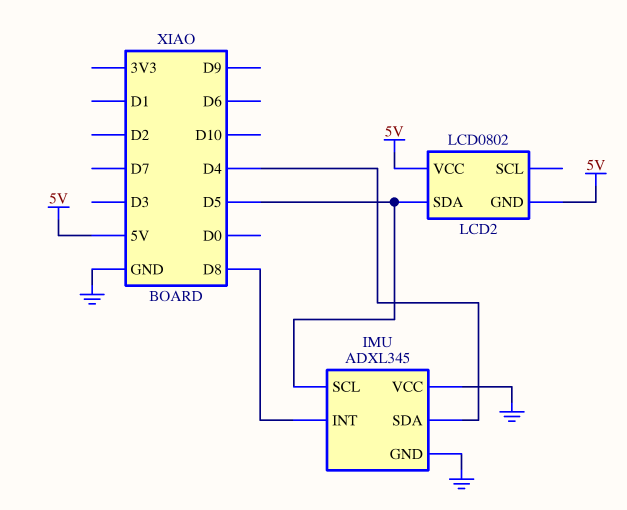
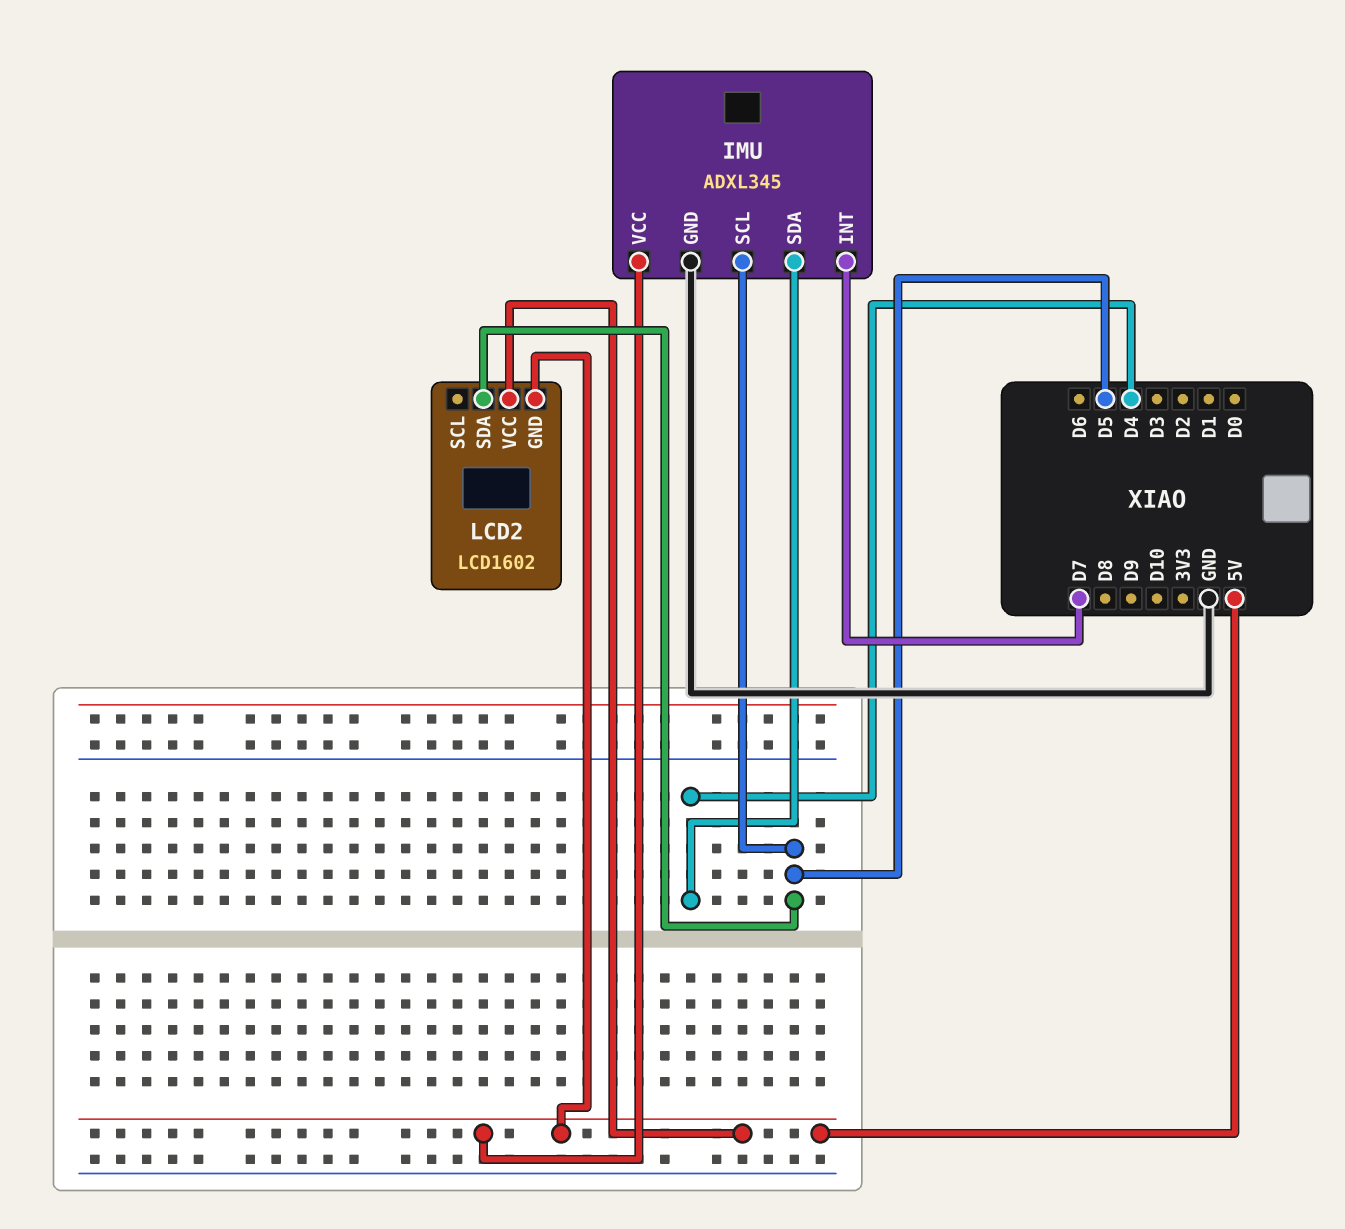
IMU pin INT: D8 -> D7
IMU pin VCC: GND -> 5V
LCD2: LCD0802 -> LCD1602

